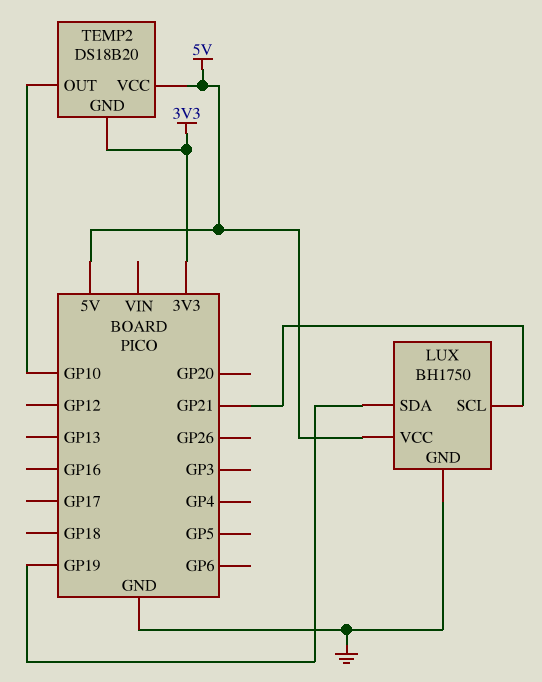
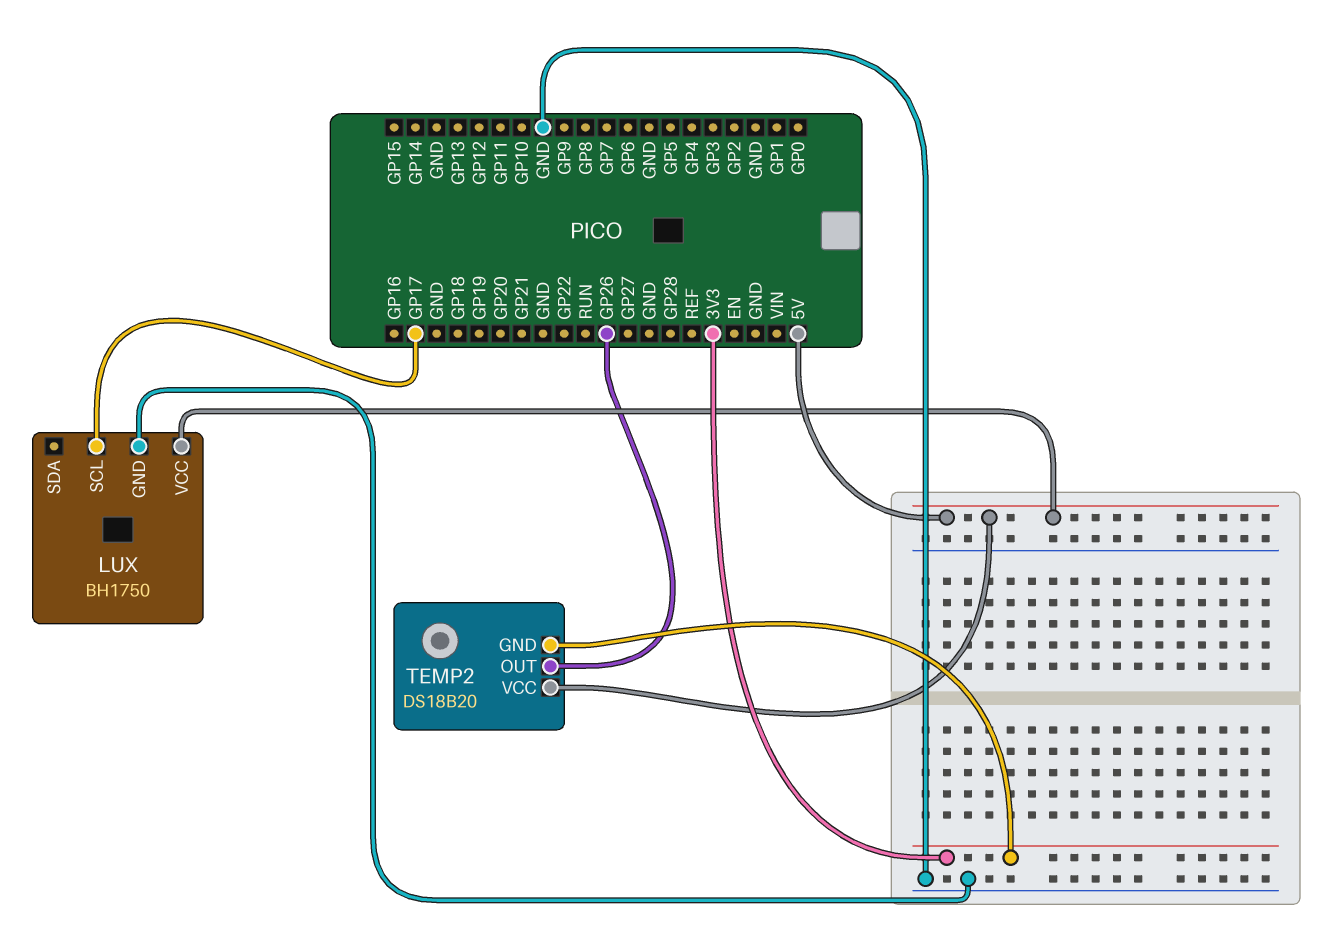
LUX pin SCL: GP21 -> GP17
LUX pin SDA: GP19 -> none
TEMP2 pin OUT: GP10 -> GP26

